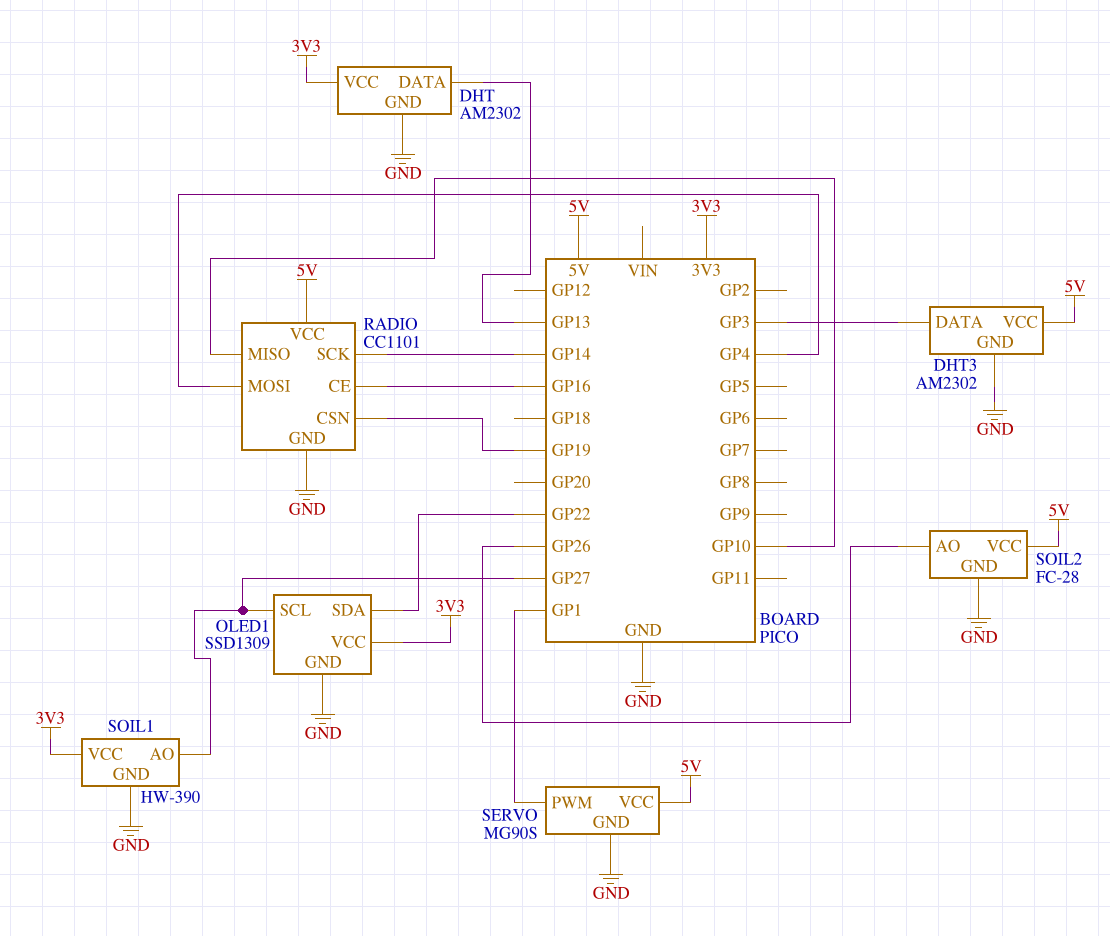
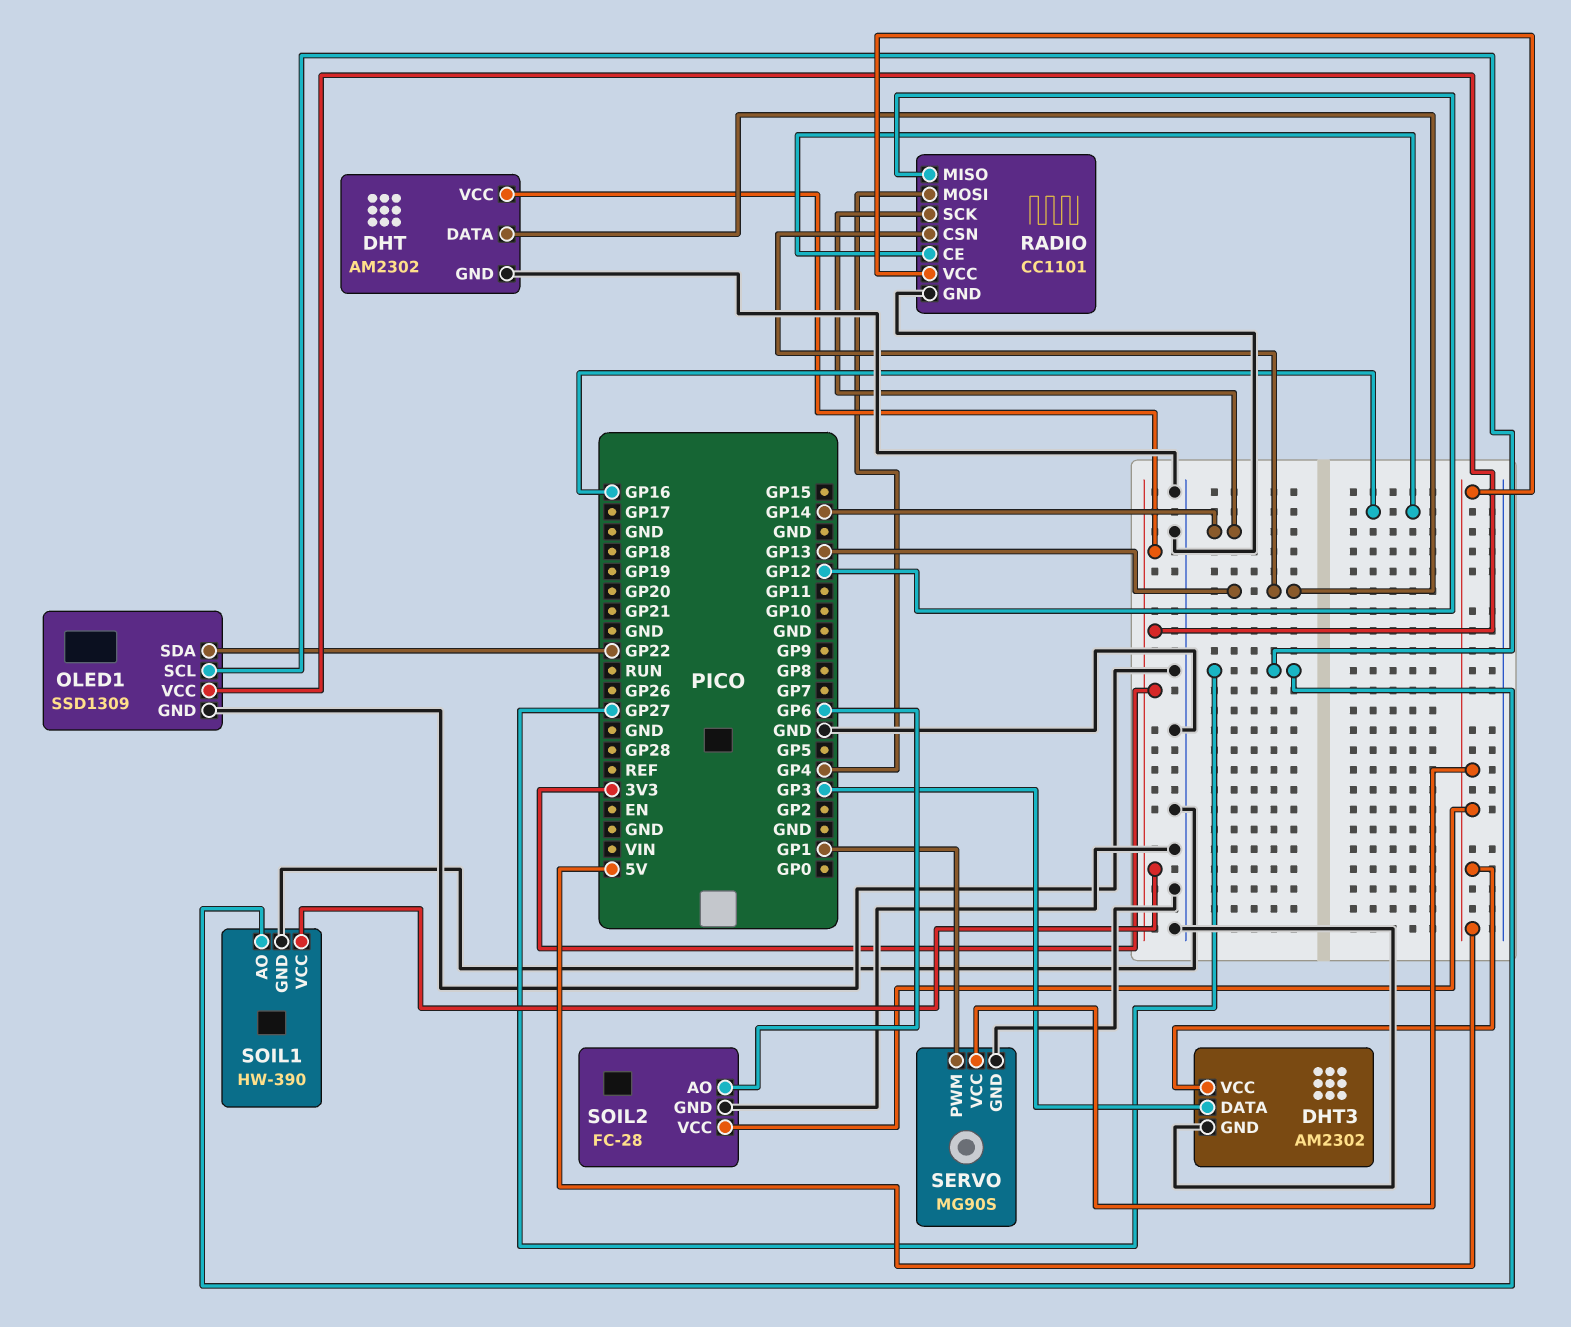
RADIO pin CSN: GP19 -> GP13
RADIO pin MISO: GP10 -> GP12
SOIL2 pin AO: GP26 -> GP6

